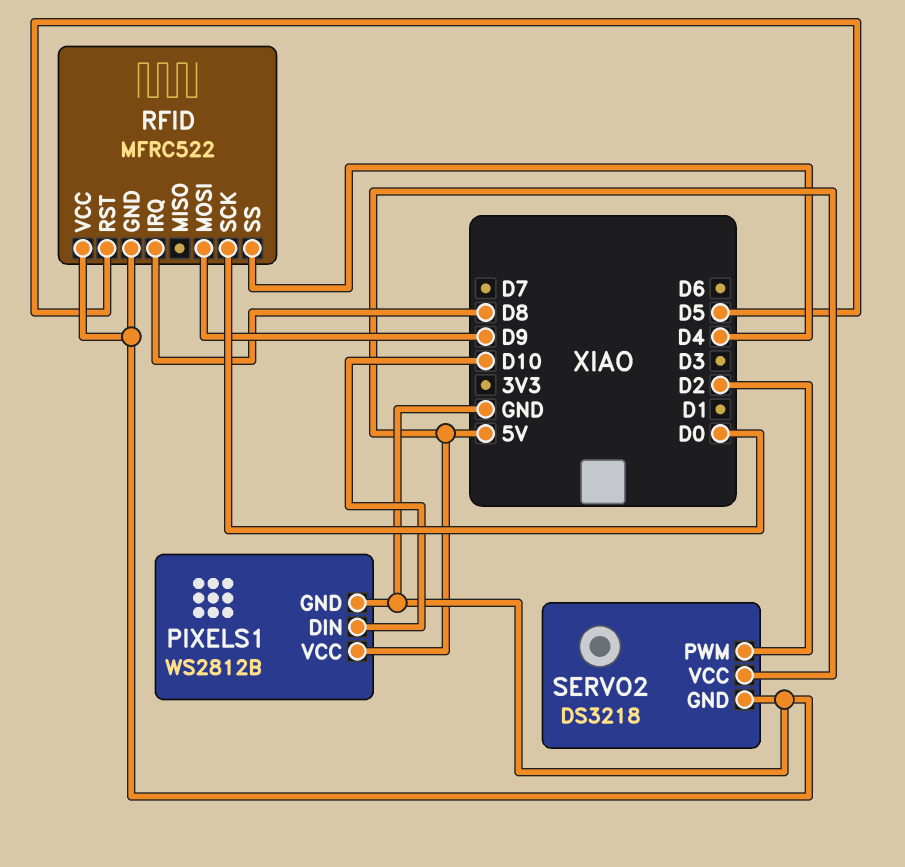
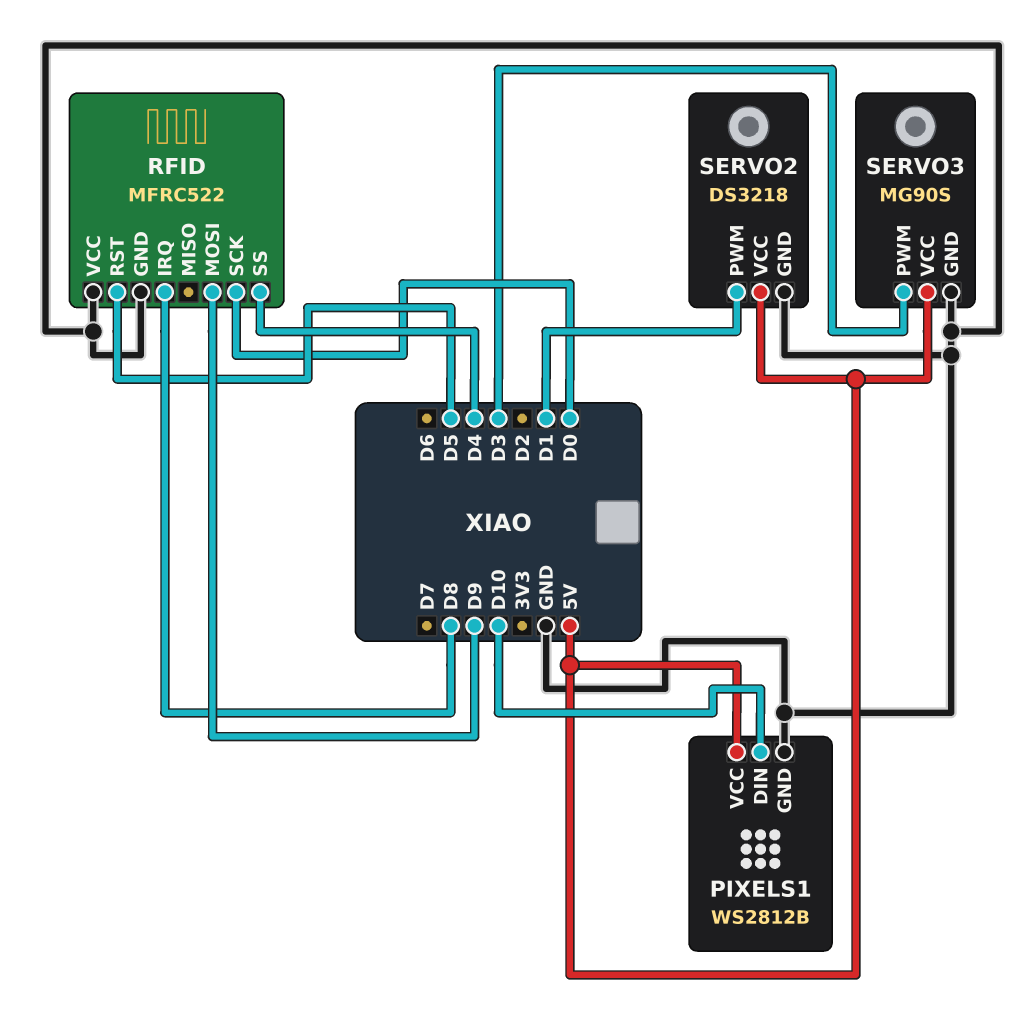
SERVO2 pin PWM: D2 -> D1
SERVO3: none -> MG90S
SERVO3 pin GND: none -> GND
SERVO3 pin PWM: none -> D3
SERVO3 pin VCC: none -> 5V

